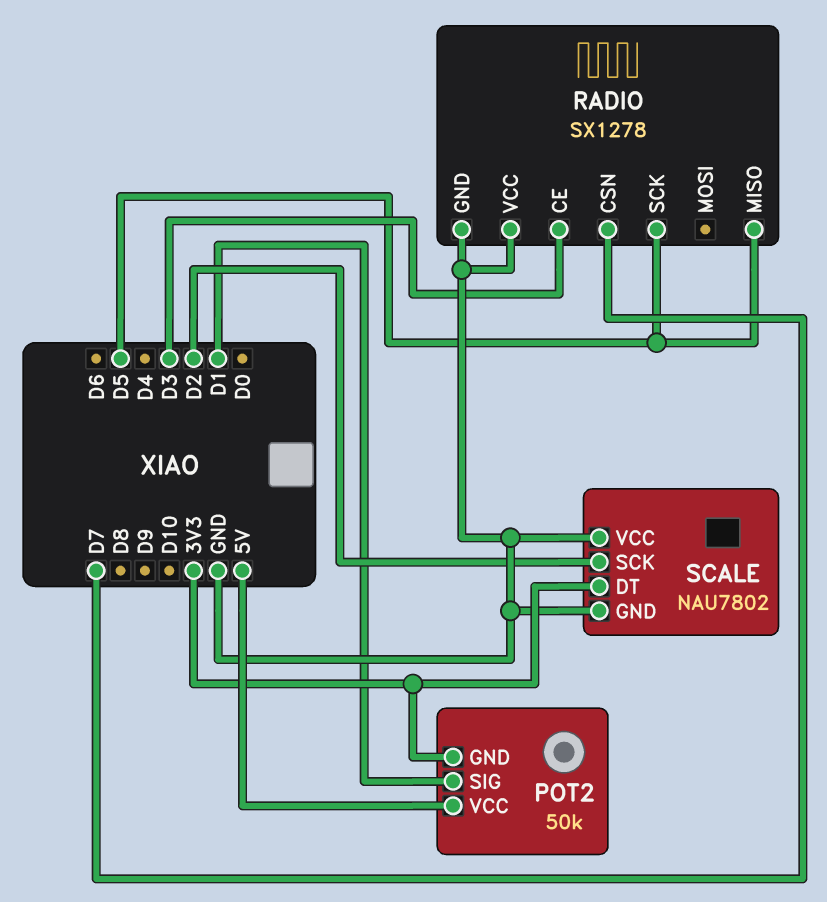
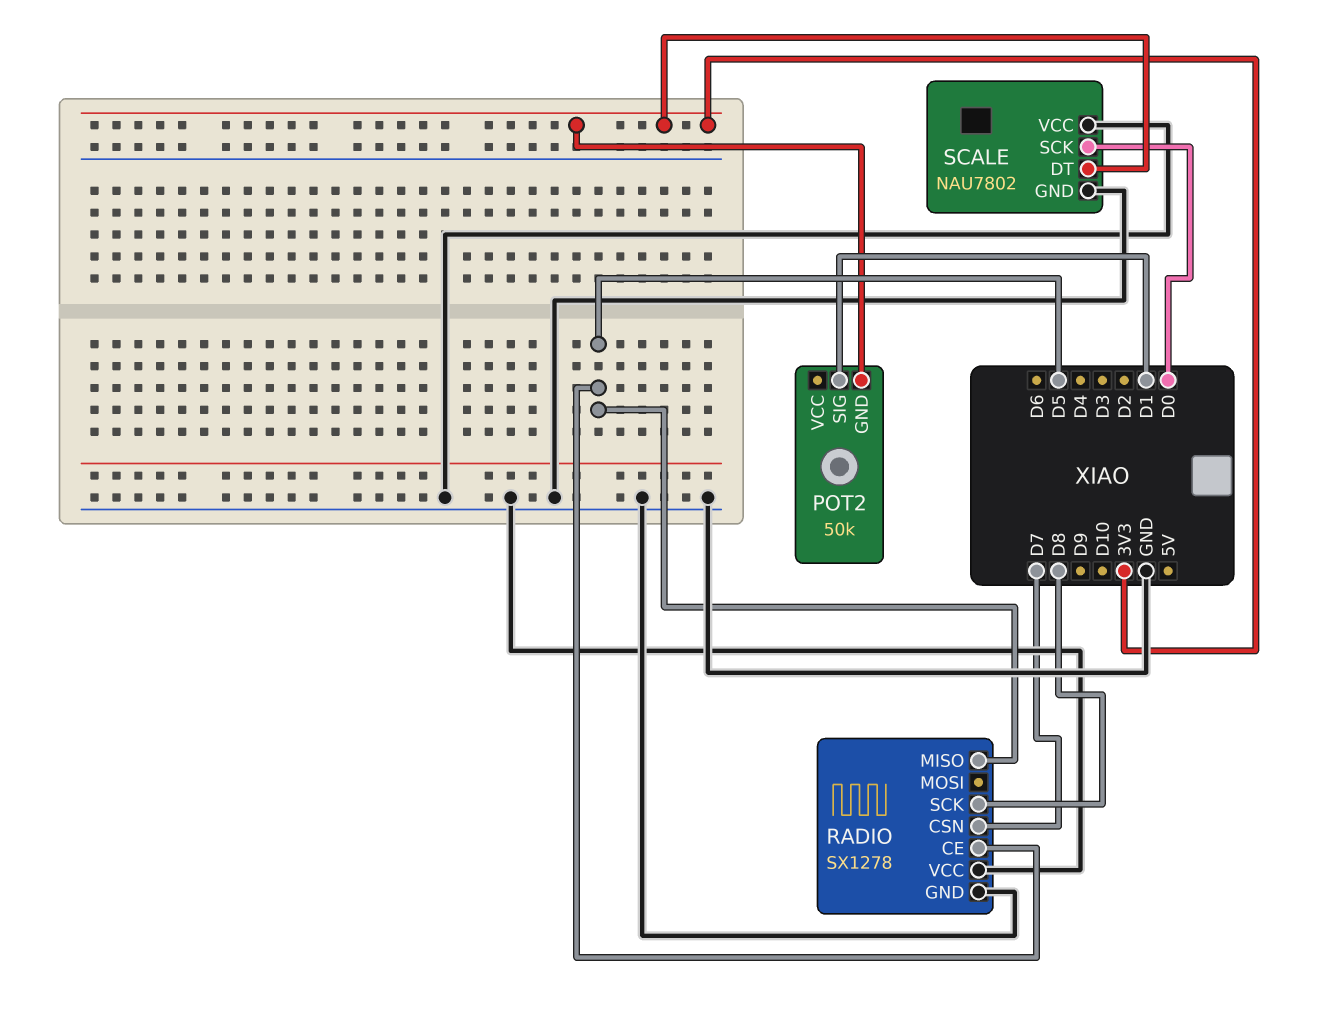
POT2 pin VCC: 5V -> none
RADIO pin CE: D3 -> D5
RADIO pin SCK: D5 -> D8
SCALE pin SCK: D2 -> D0

